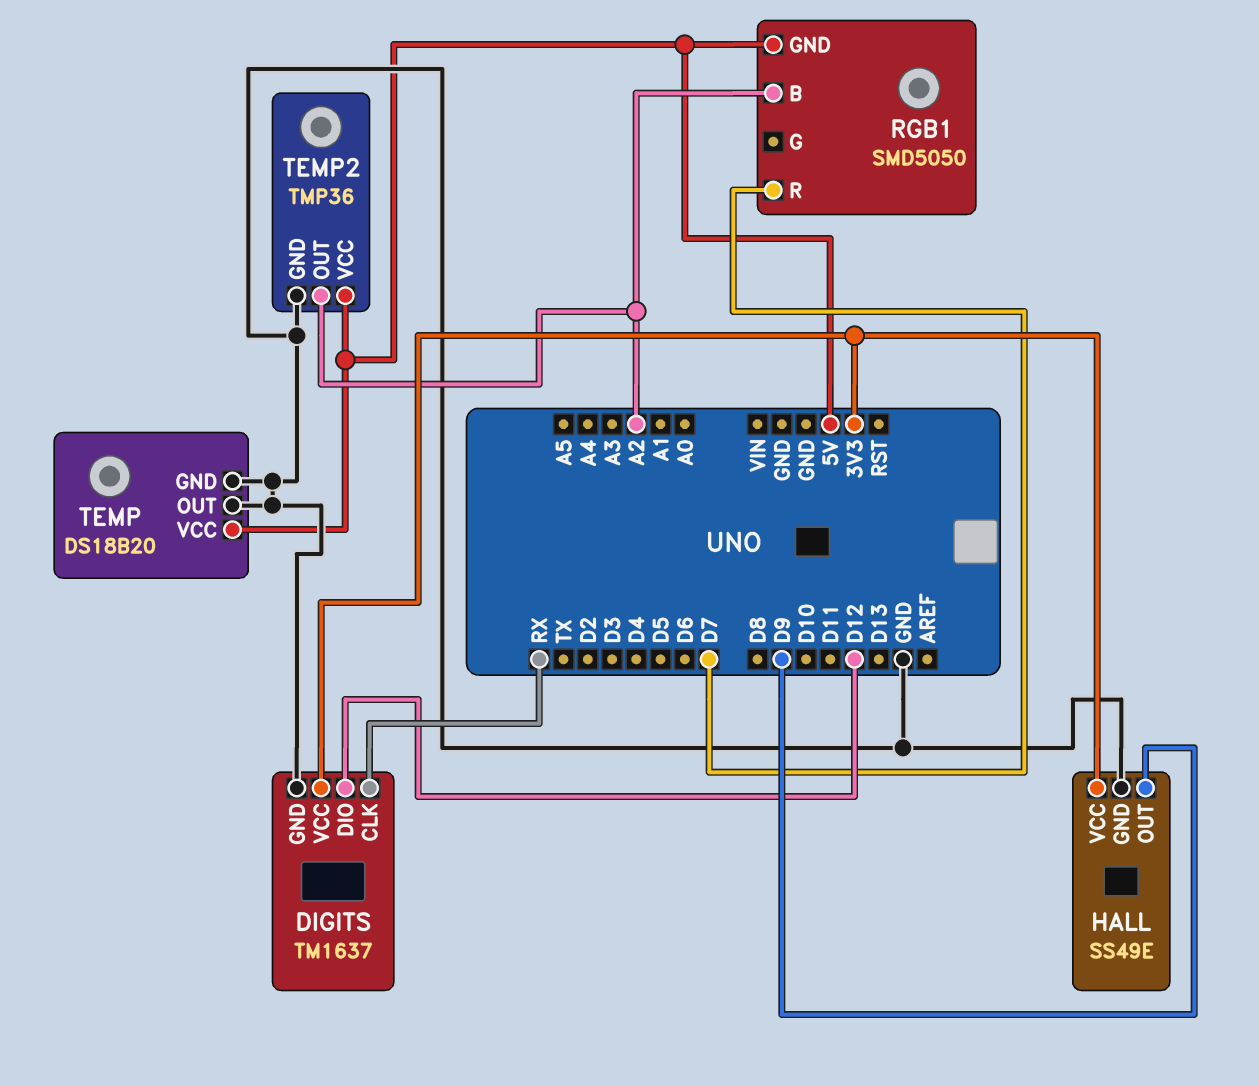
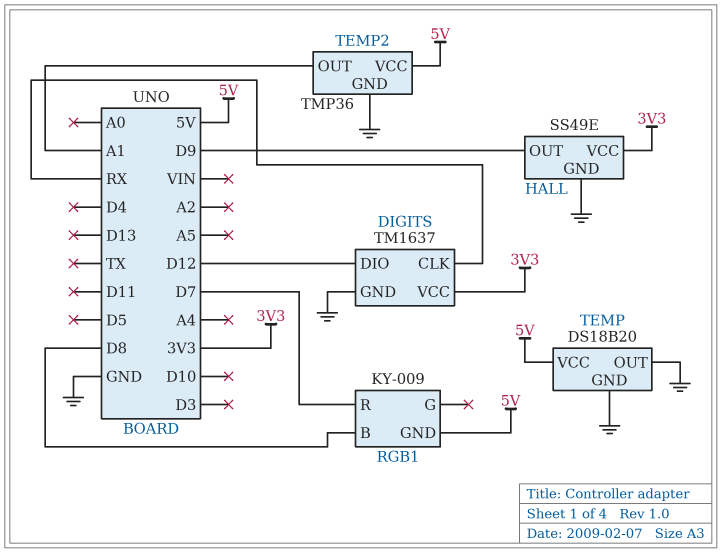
RGB1: SMD5050 -> KY-009
RGB1 pin B: A2 -> D8
TEMP2 pin OUT: A2 -> A1

